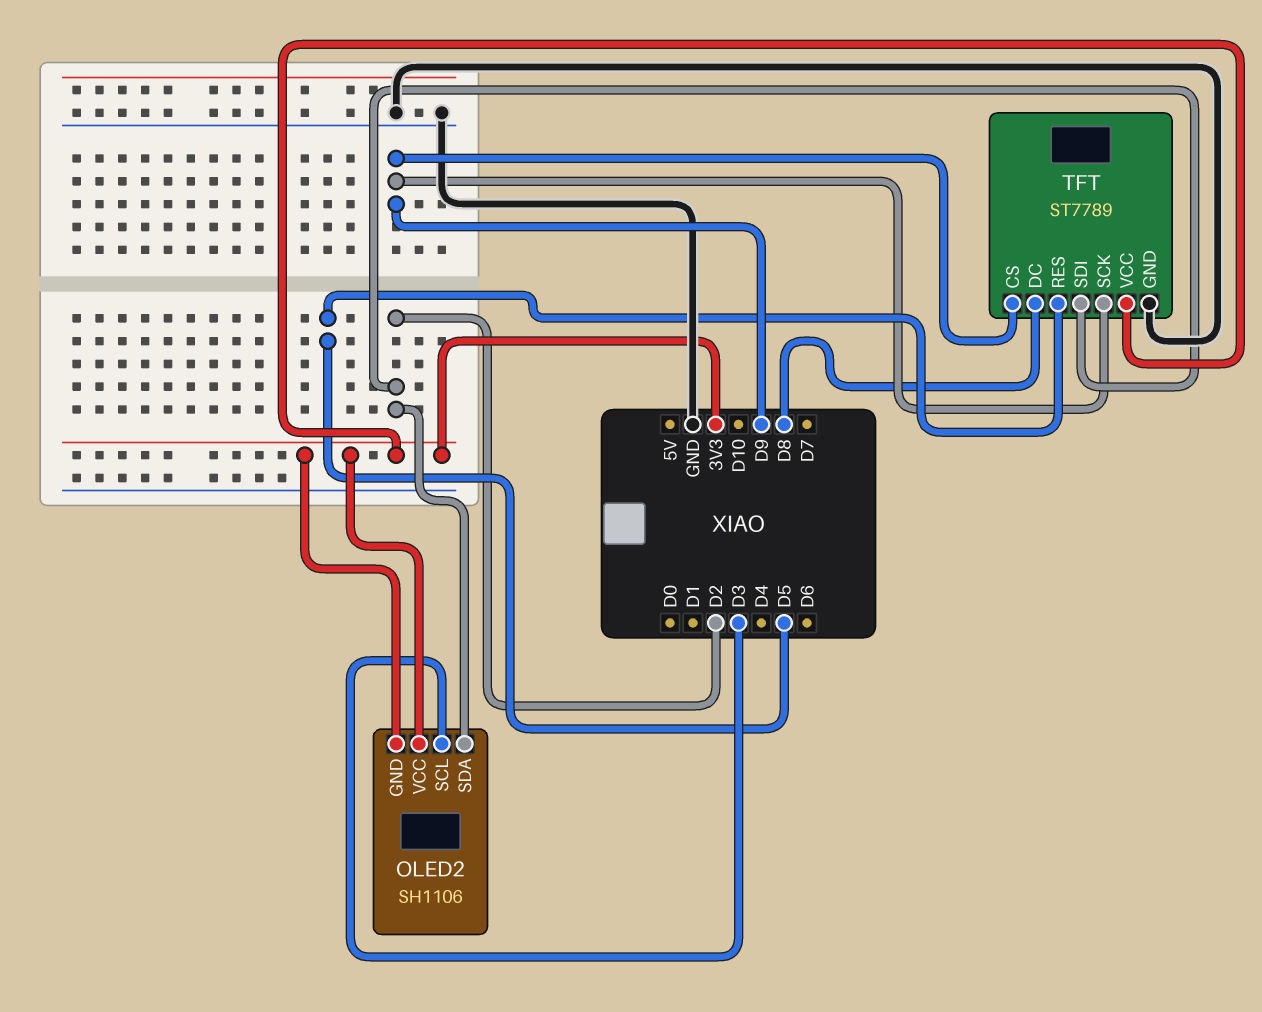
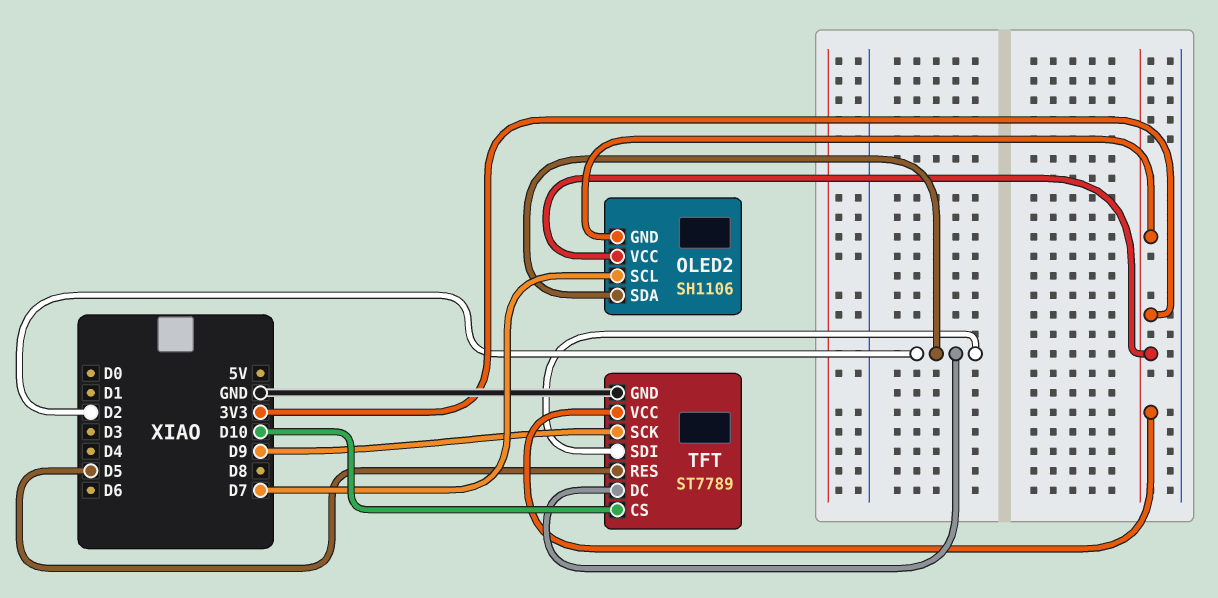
OLED2 pin SCL: D3 -> D7
TFT pin CS: D9 -> D10
TFT pin DC: D8 -> D2

